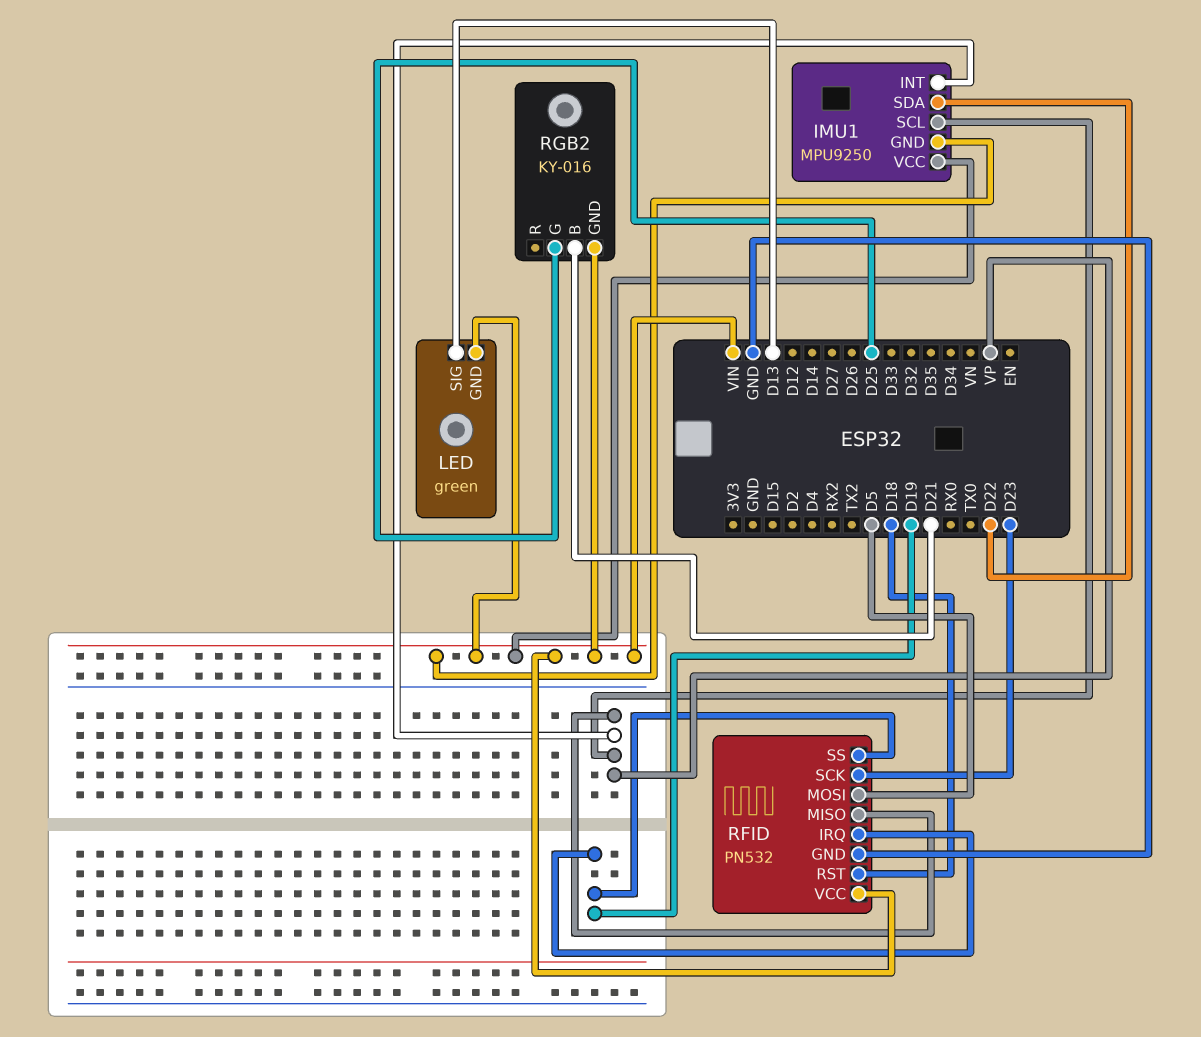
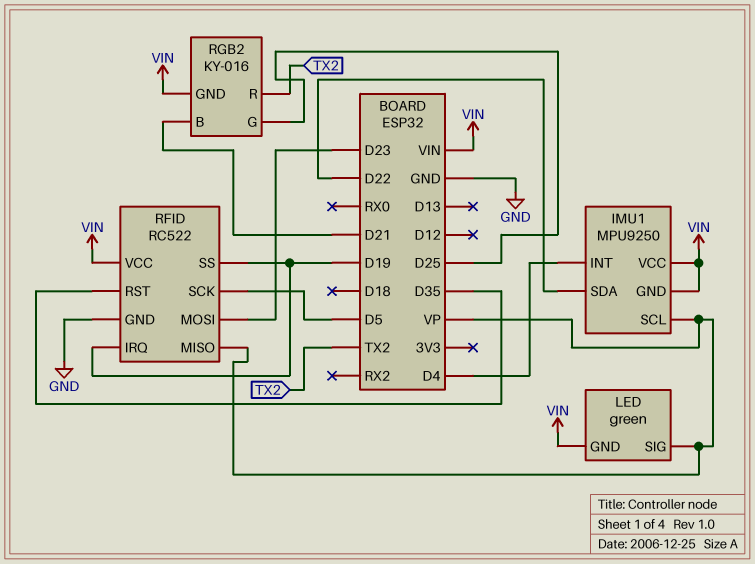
IMU1 pin INT: VP -> D4
LED pin SIG: D13 -> VP
RFID: PN532 -> RC522
RFID pin MOSI: D5 -> D23
RFID pin RST: D18 -> D35
RFID pin SCK: D23 -> D5
RGB2 pin R: none -> TX2

